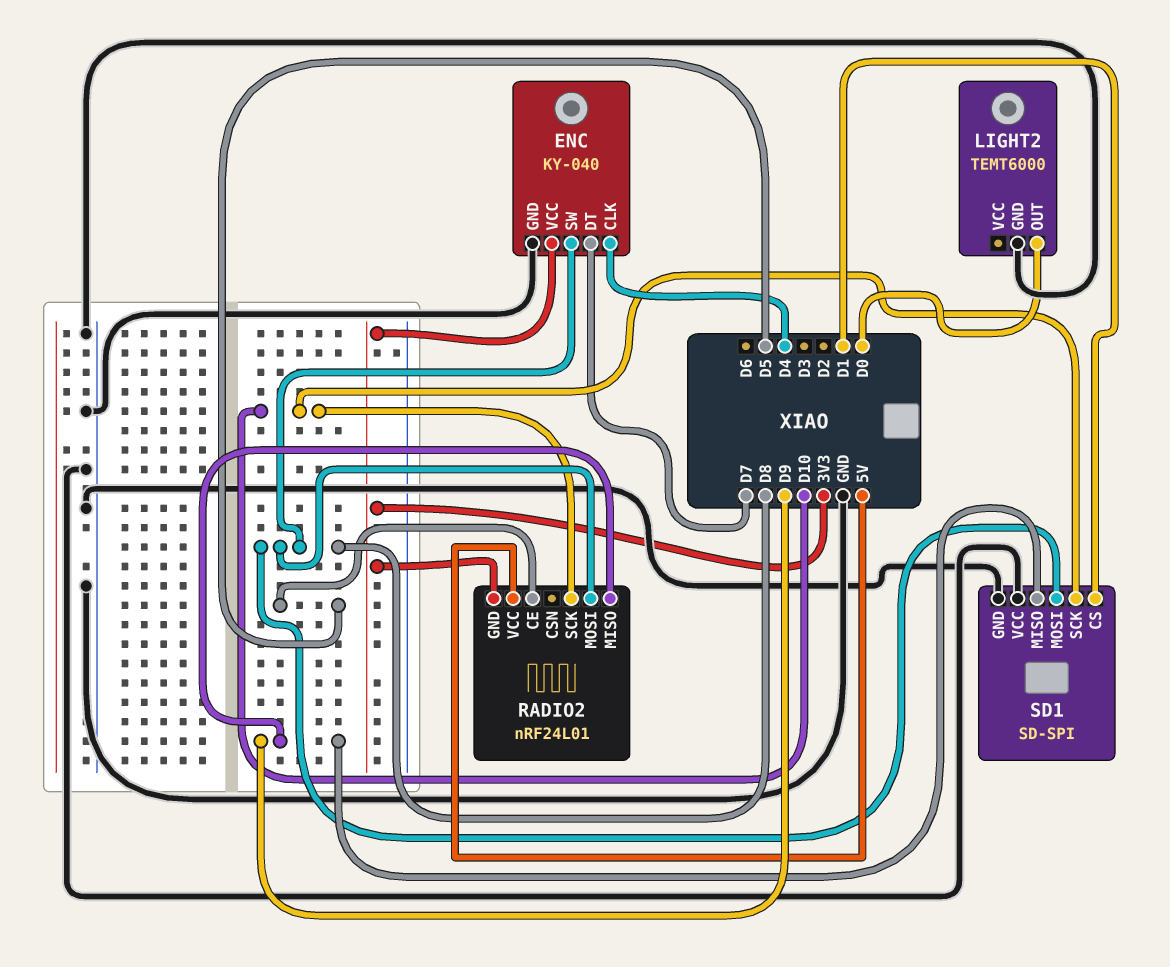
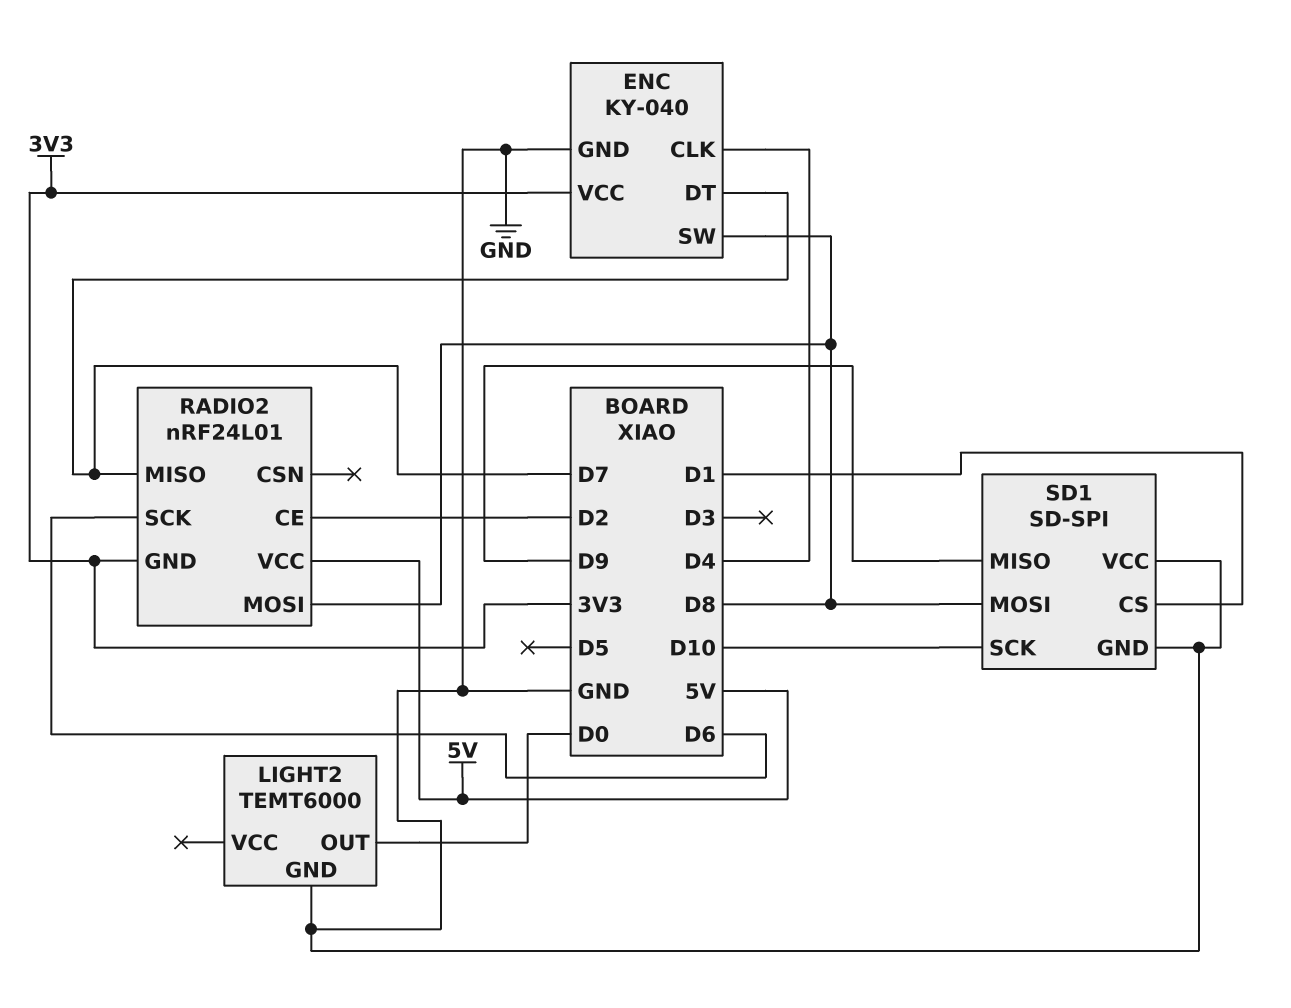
RADIO2 pin CE: D5 -> D2
RADIO2 pin MISO: D9 -> D7
RADIO2 pin SCK: D10 -> D6

